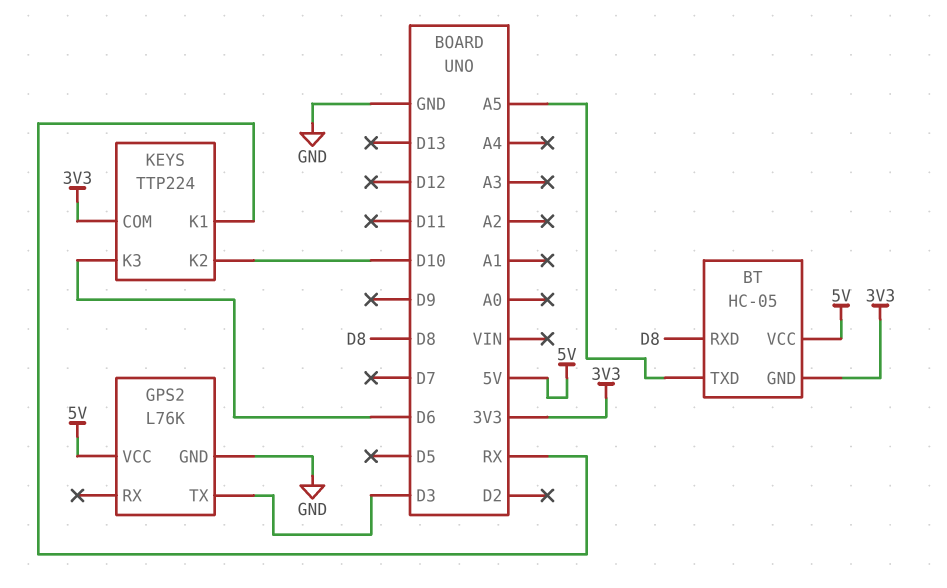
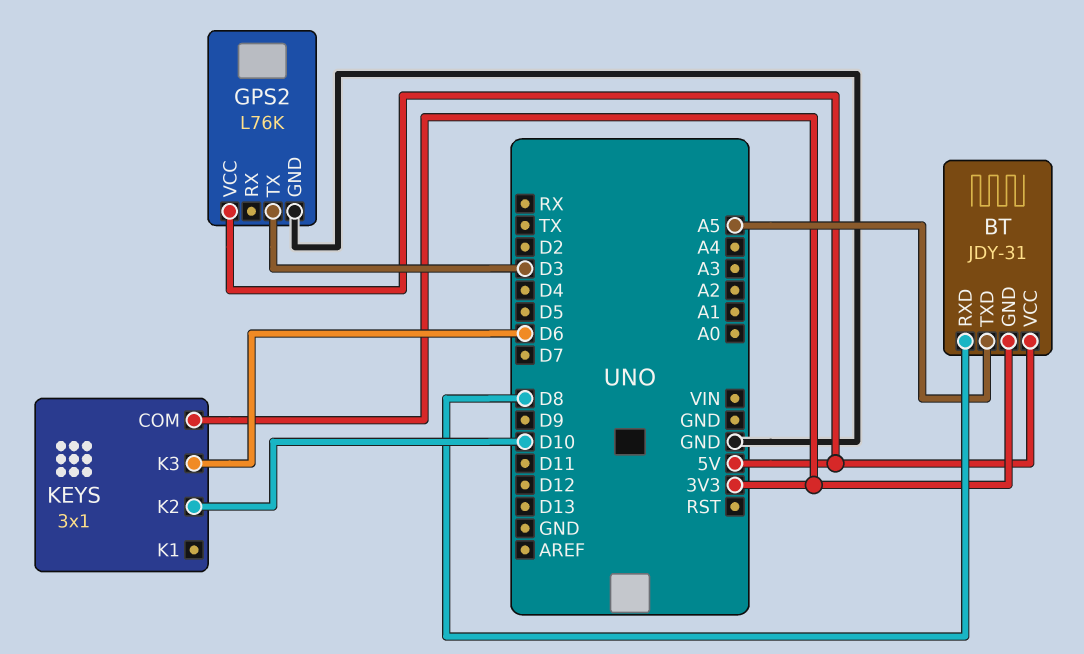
BT: HC-05 -> JDY-31
KEYS: TTP224 -> 3x1
KEYS pin K1: RX -> none

